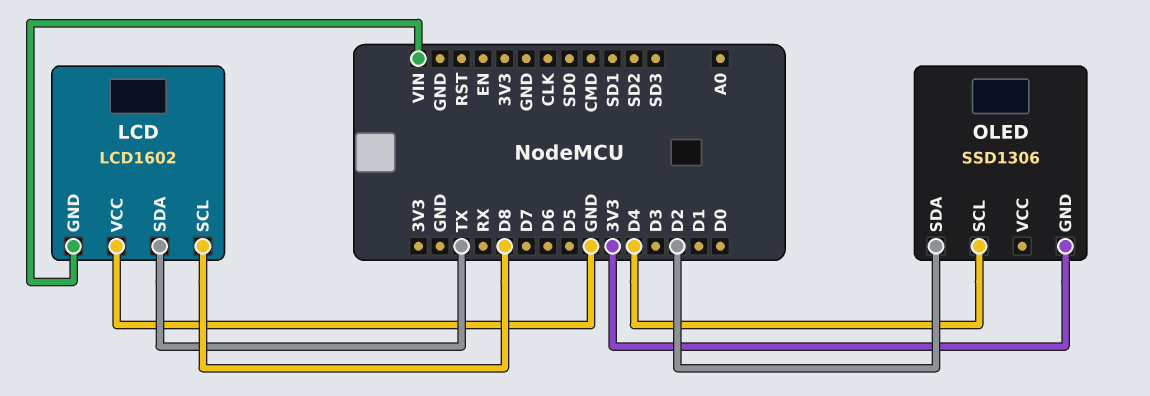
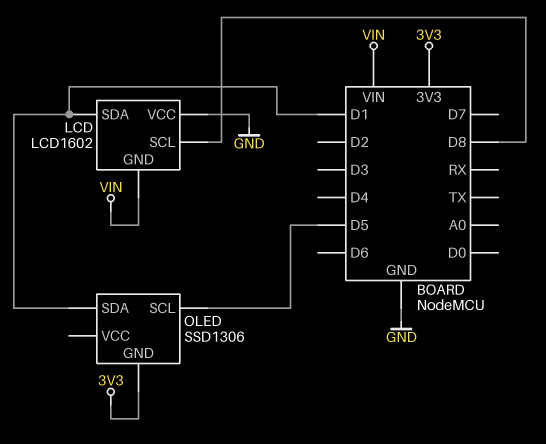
LCD pin SDA: TX -> D1
OLED pin SCL: D4 -> D5
OLED pin SDA: D2 -> D1

